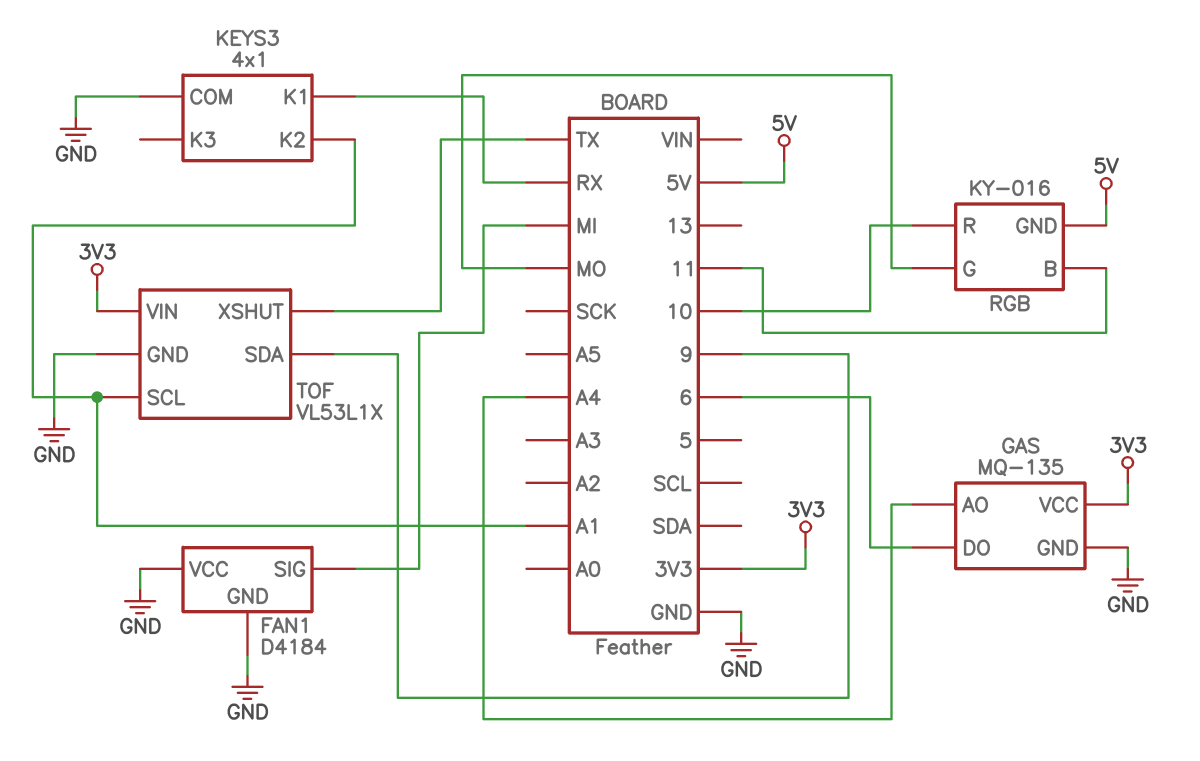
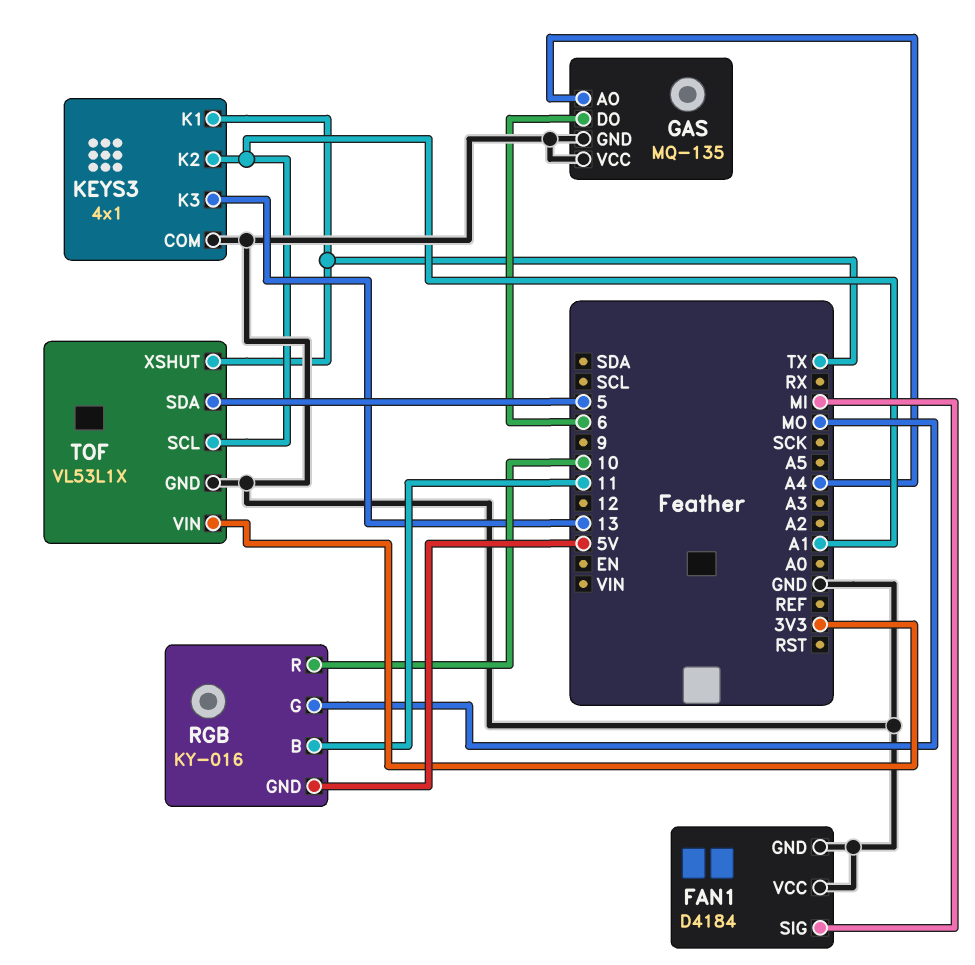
GAS pin VCC: 3V3 -> GND
KEYS3 pin K1: RX -> TX
KEYS3 pin K3: none -> 13
TOF pin SDA: 9 -> 5

